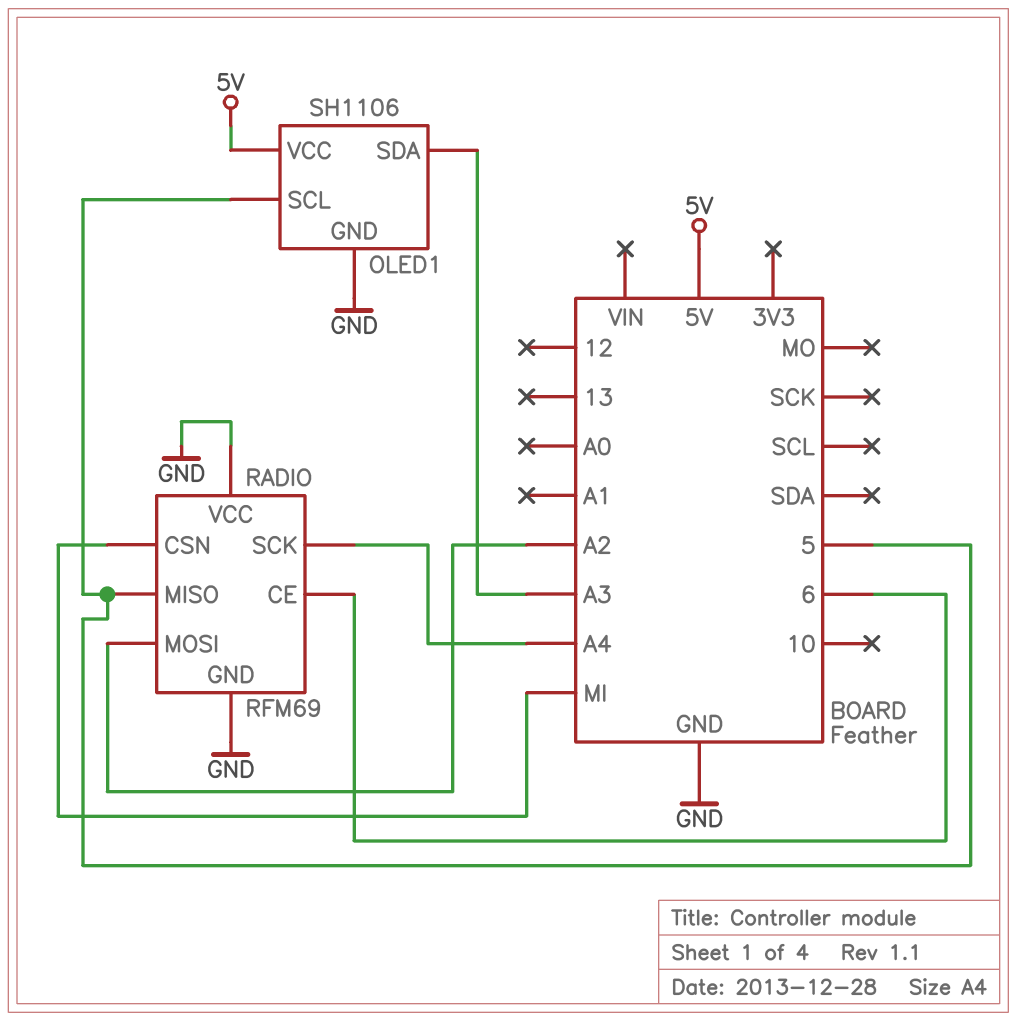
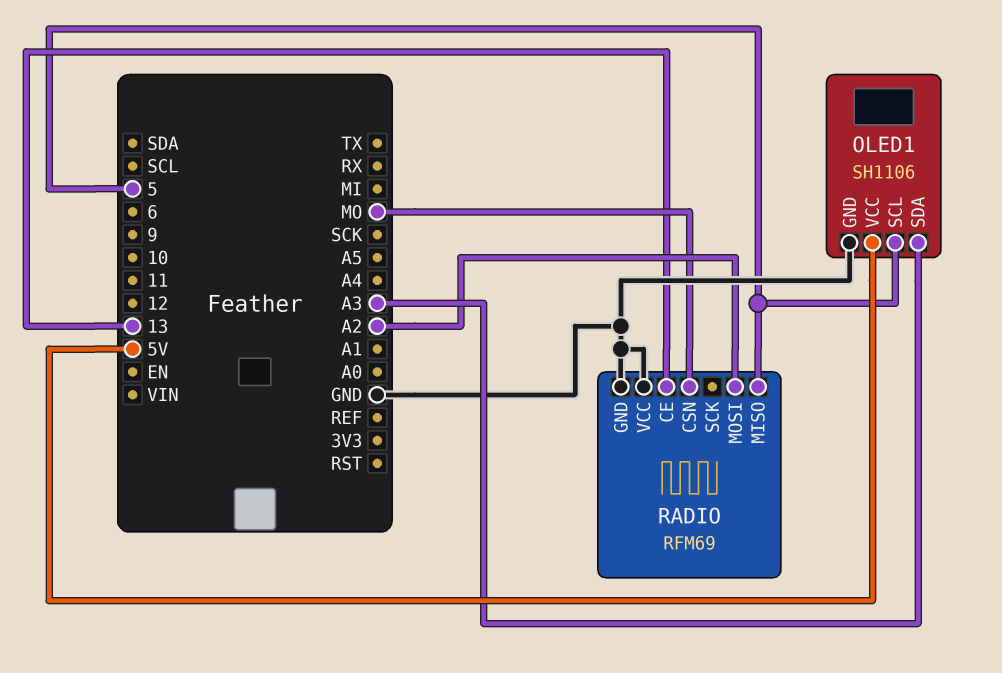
RADIO pin CE: 6 -> 13
RADIO pin CSN: MI -> MO
RADIO pin SCK: A4 -> none

